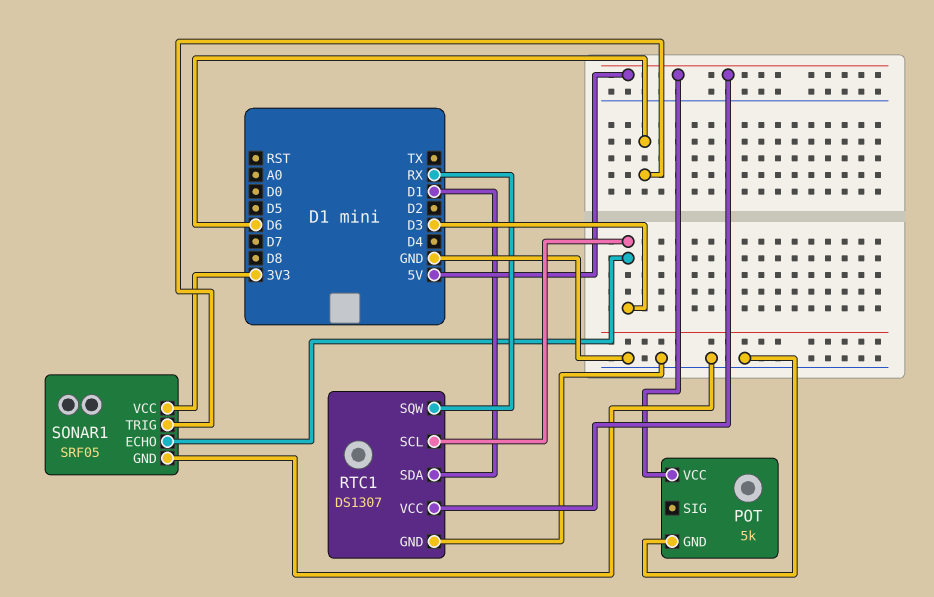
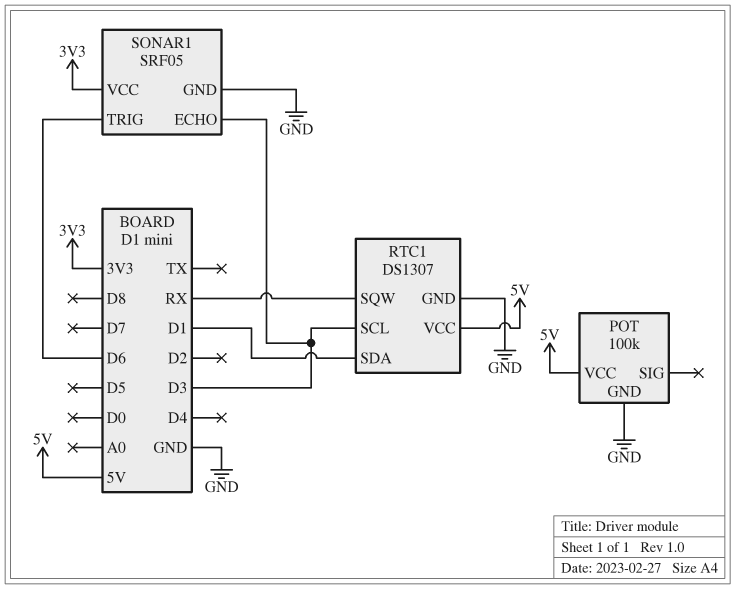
POT: 5k -> 100k

